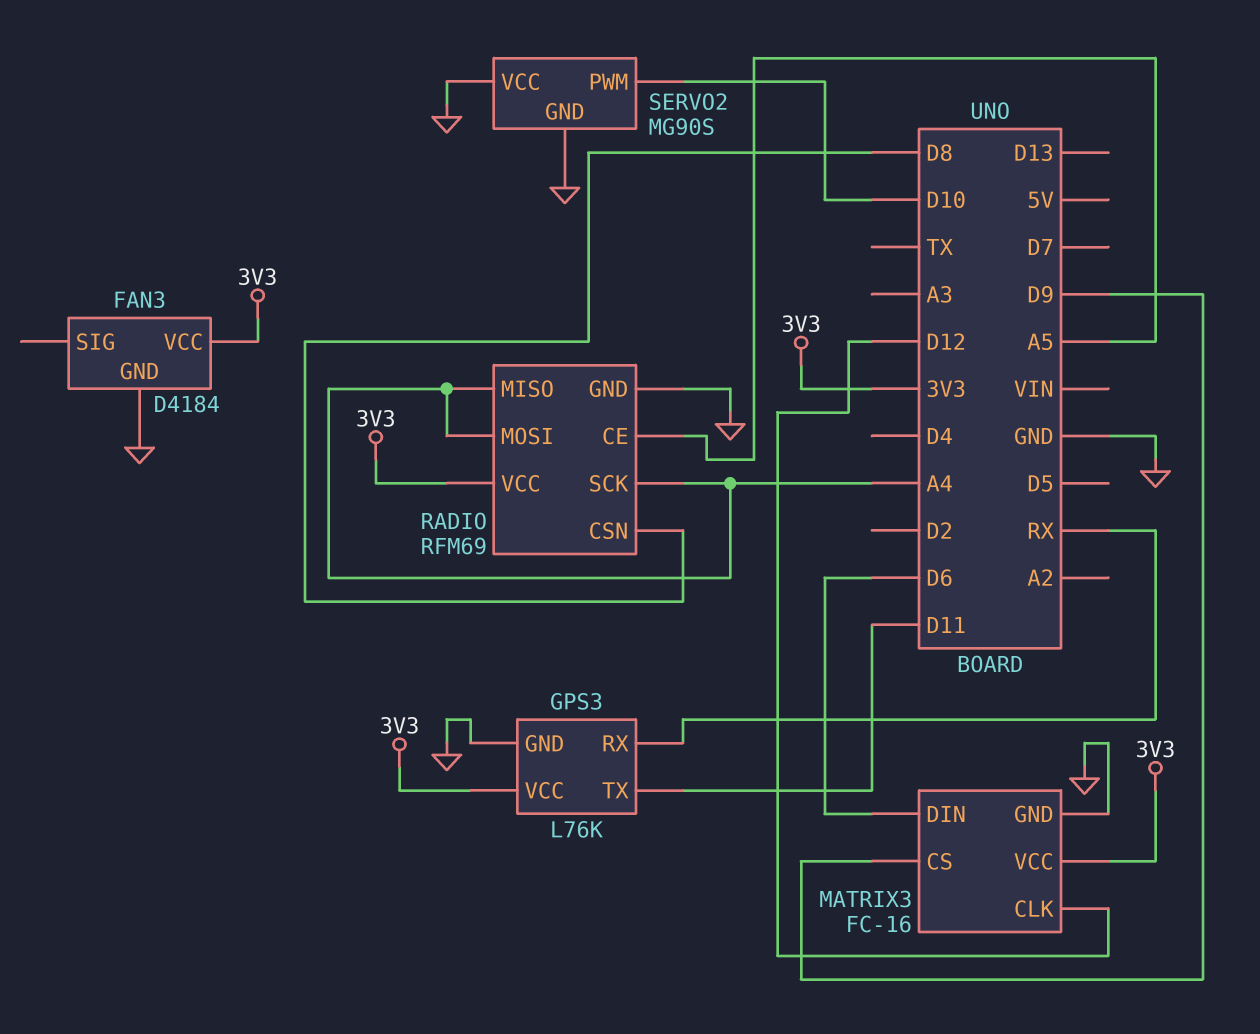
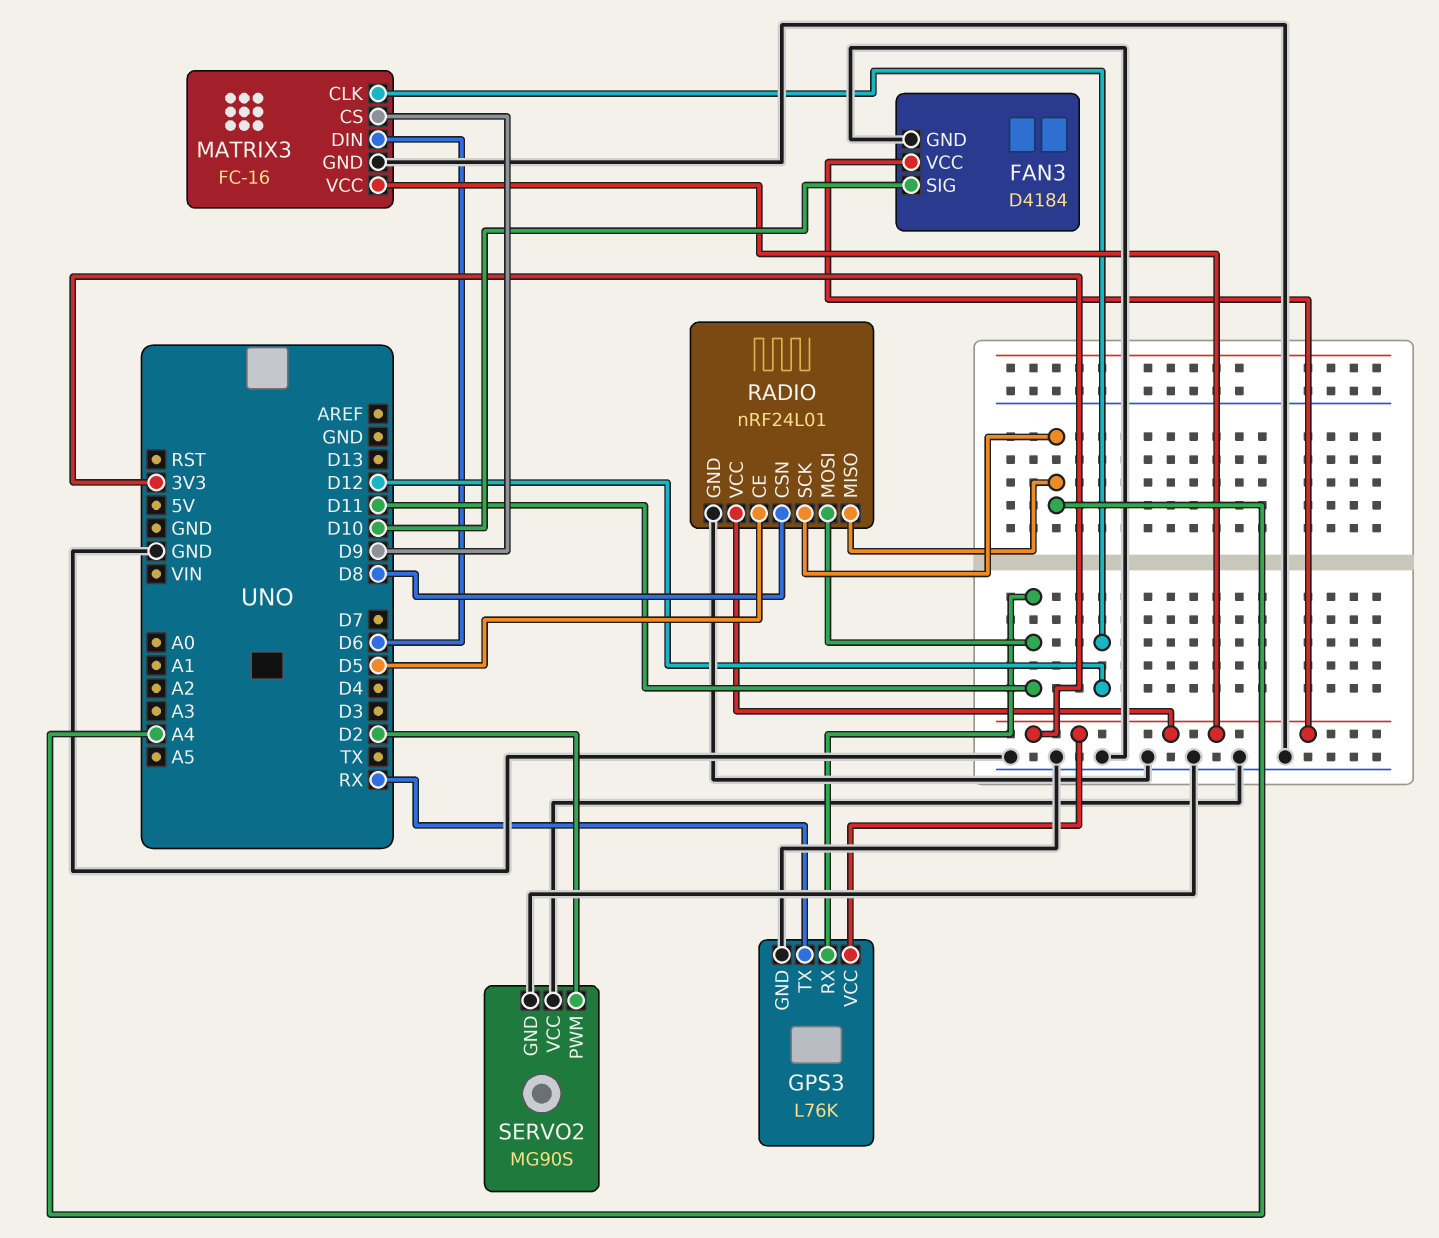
FAN3 pin SIG: none -> D10
GPS3 pin RX: RX -> D11
GPS3 pin TX: D11 -> RX
RADIO: RFM69 -> nRF24L01
RADIO pin CE: A5 -> D5
RADIO pin MOSI: A4 -> D11
SERVO2 pin PWM: D10 -> D2

